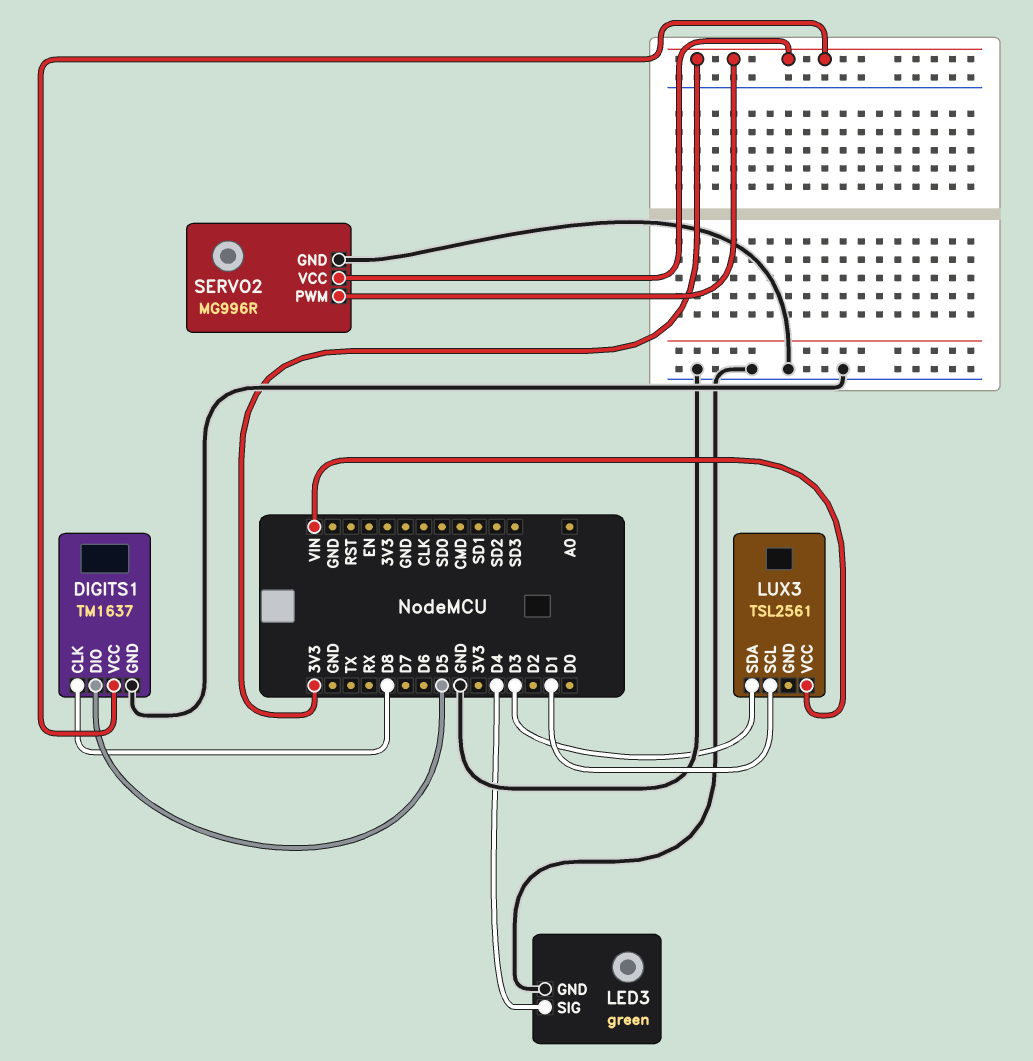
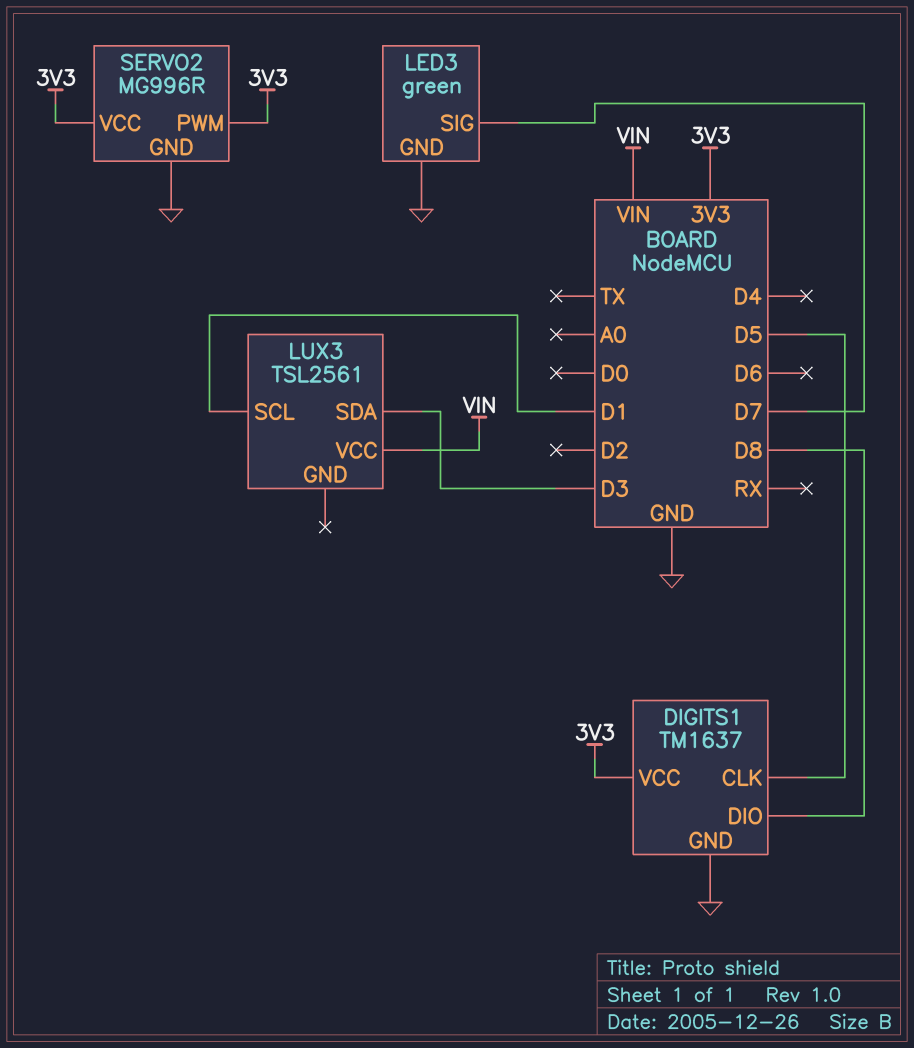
DIGITS1 pin CLK: D8 -> D5
DIGITS1 pin DIO: D5 -> D8
LED3 pin SIG: D4 -> D7

